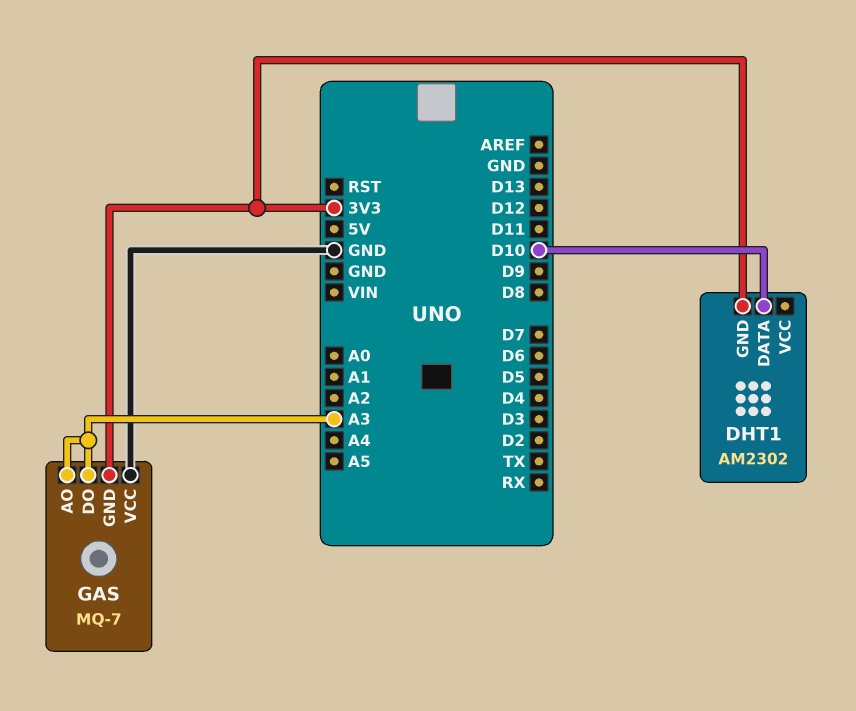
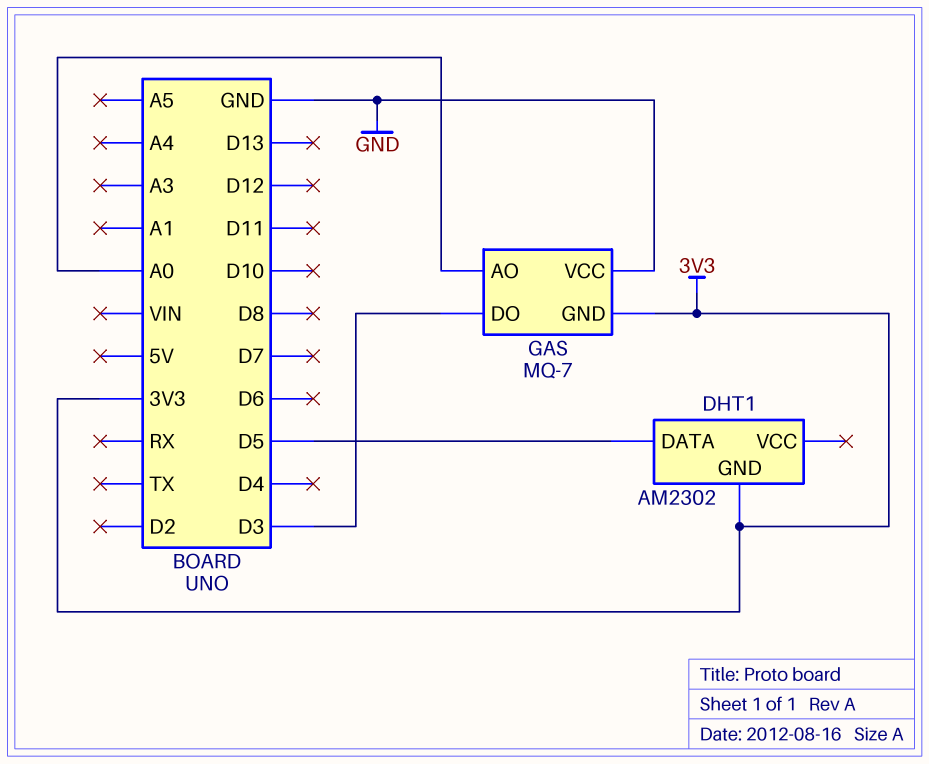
DHT1 pin DATA: D10 -> D5
GAS pin AO: A3 -> A0
GAS pin DO: A3 -> D3

